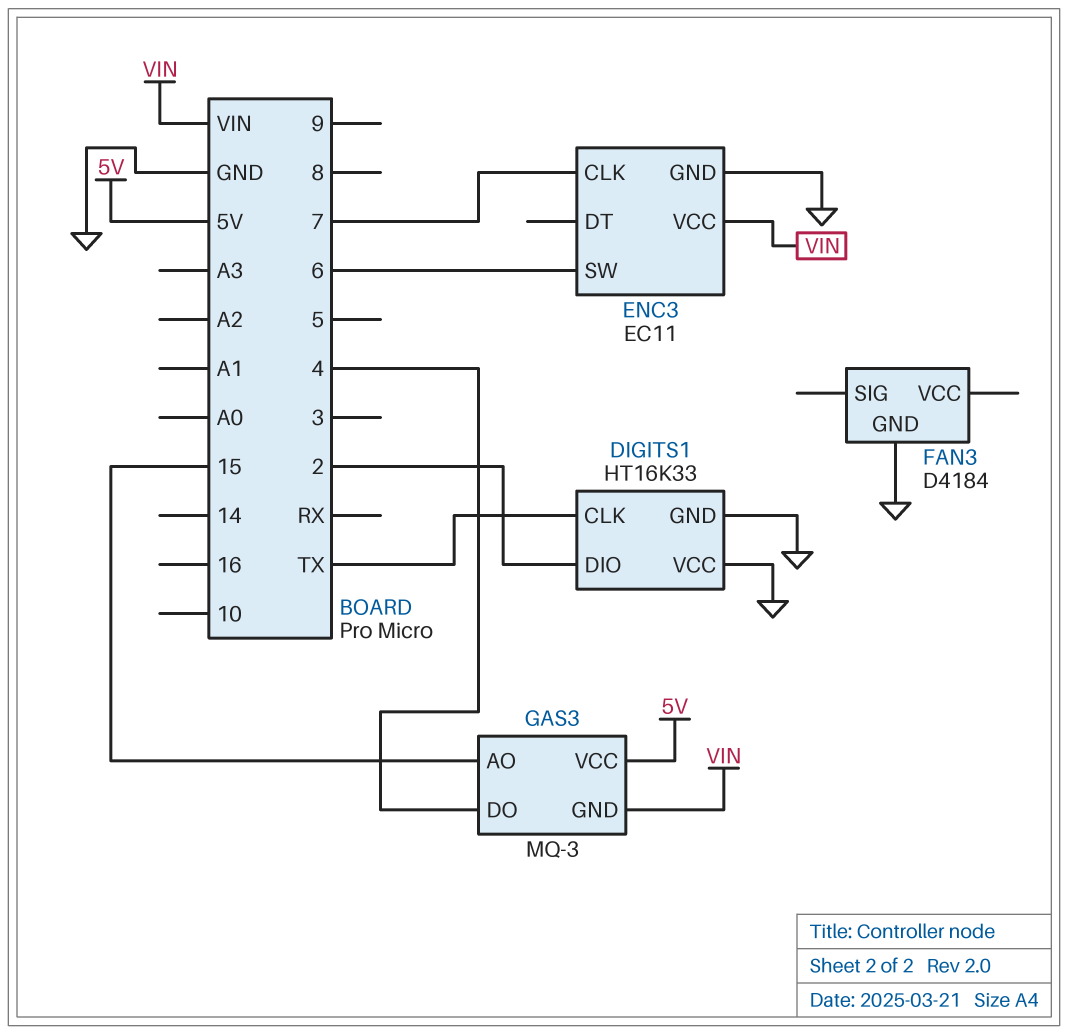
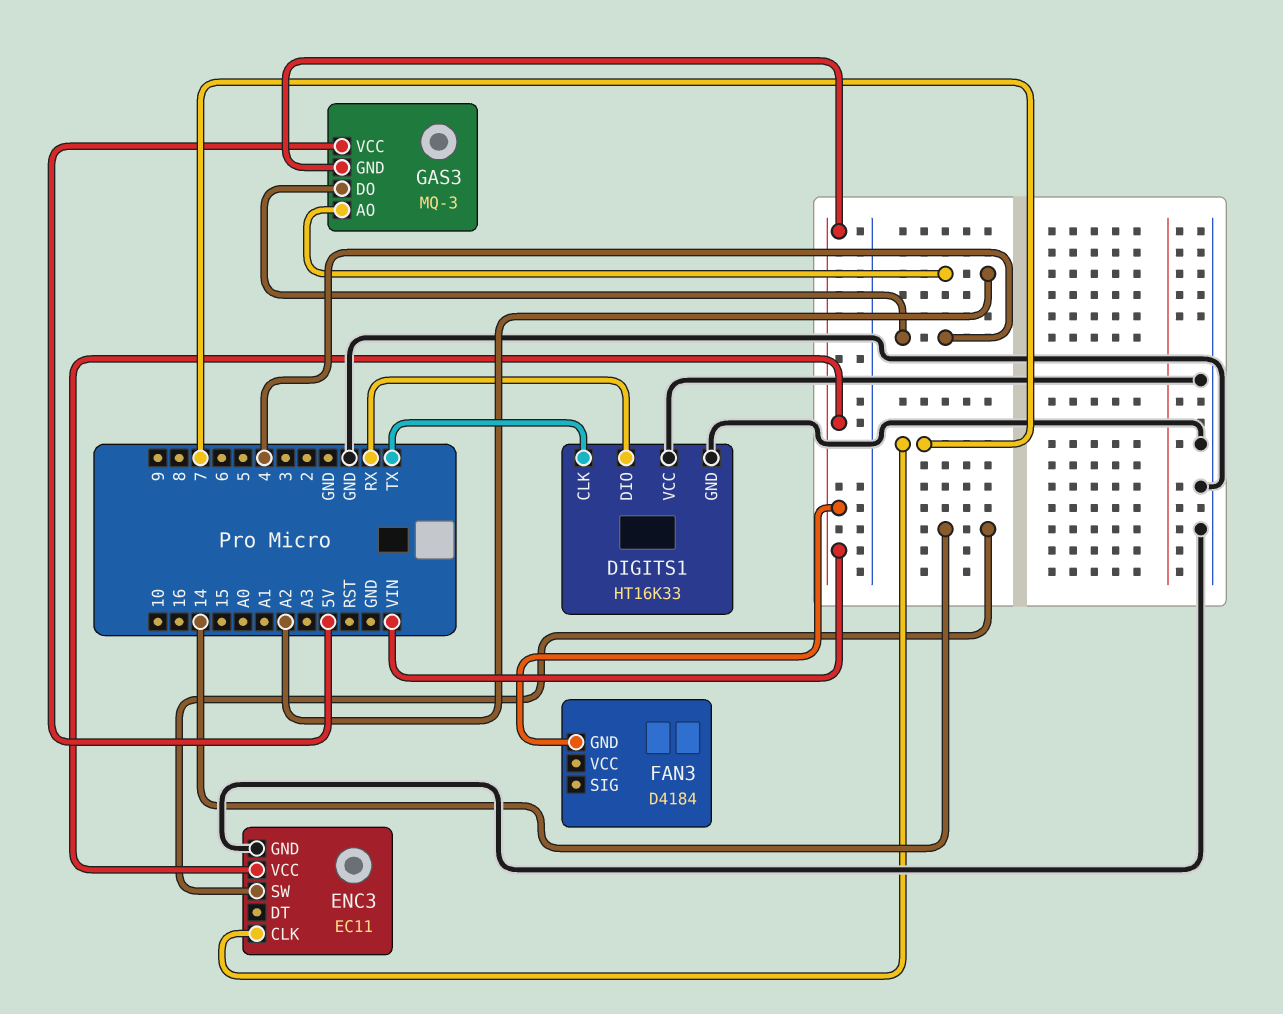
DIGITS1 pin DIO: 2 -> RX
ENC3 pin SW: 6 -> 14
FAN3 pin GND: GND -> VIN
GAS3 pin AO: 15 -> A2

